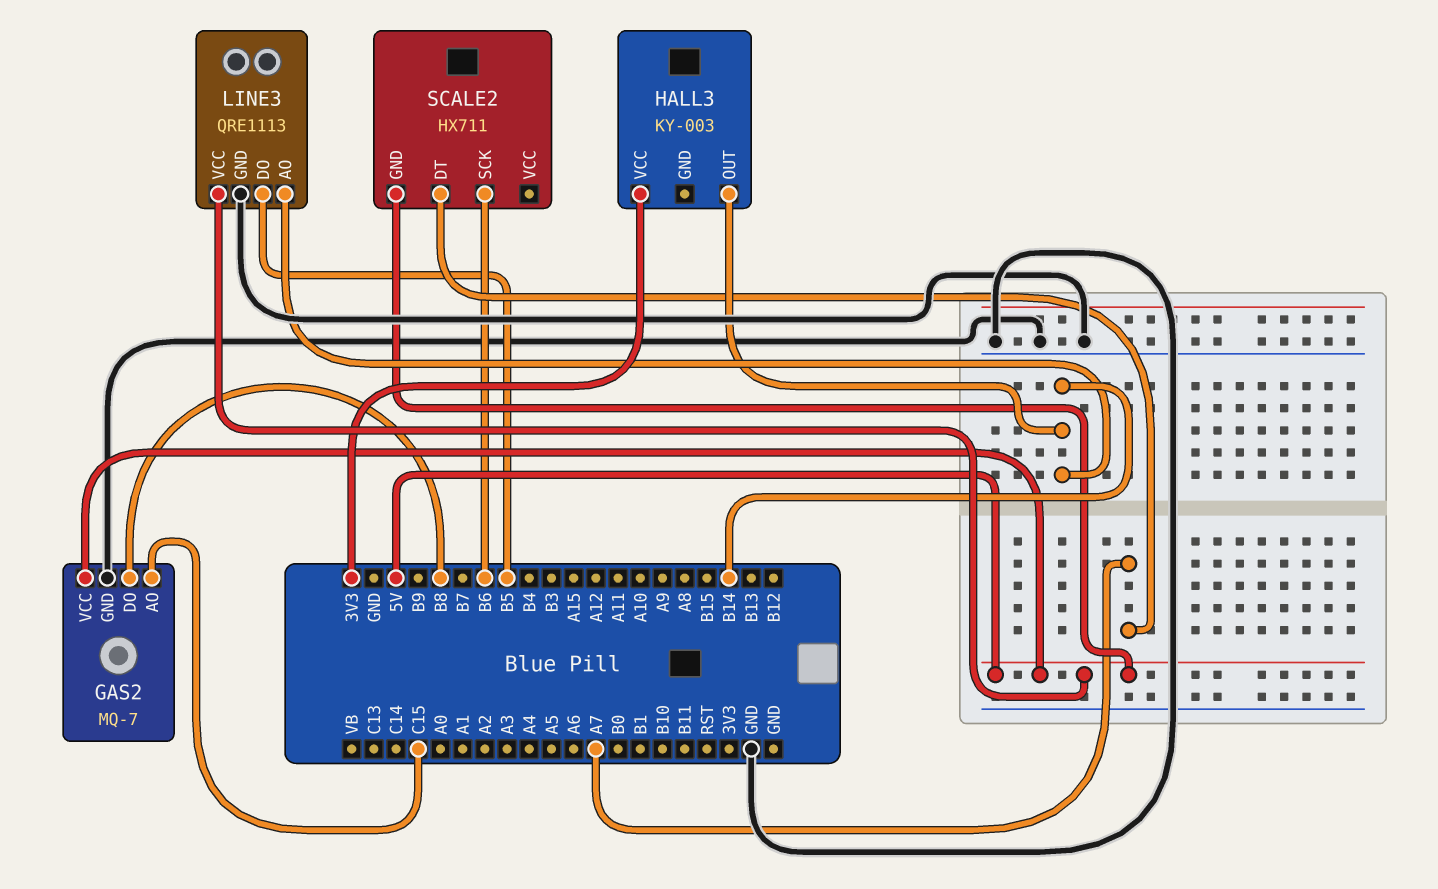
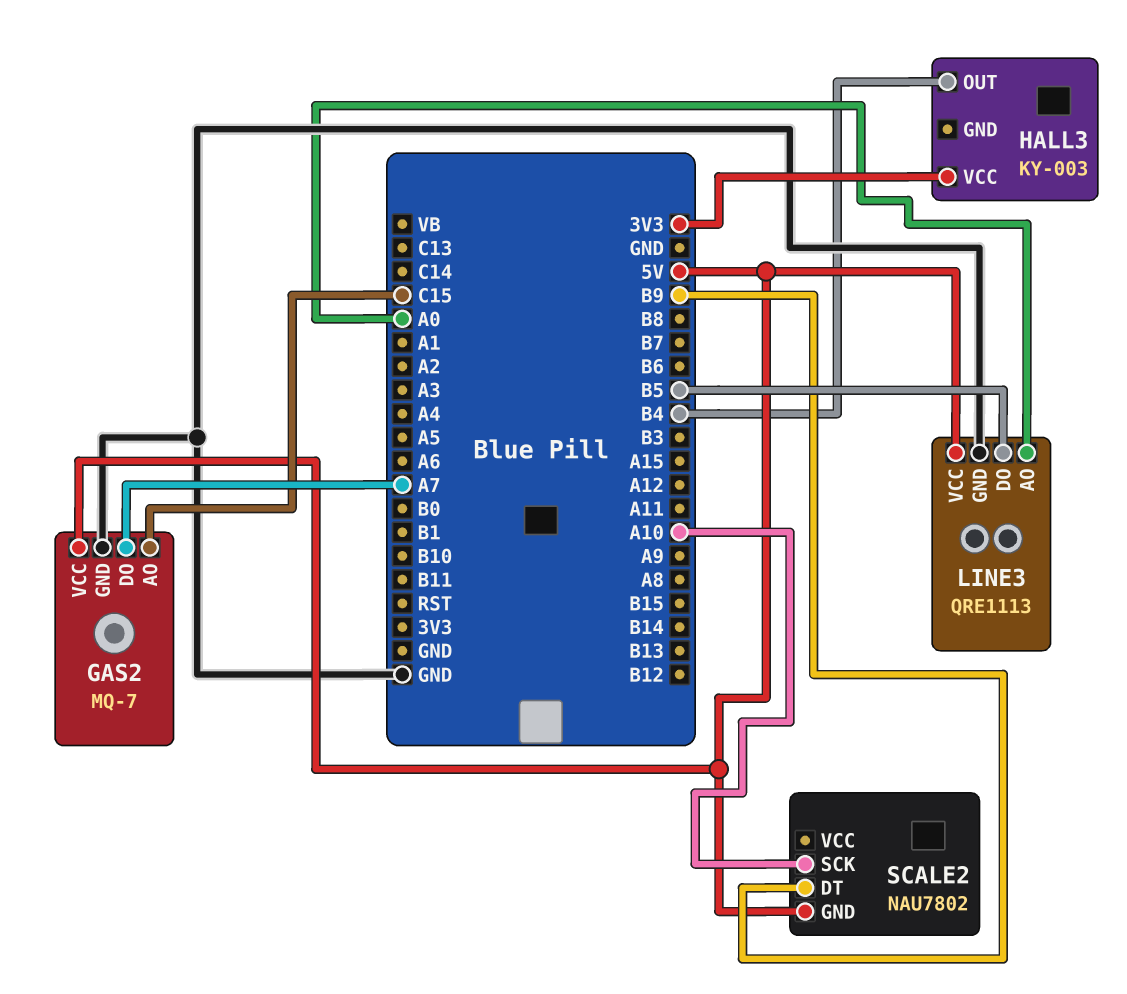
GAS2 pin DO: B8 -> A7
HALL3 pin OUT: B14 -> B4
LINE3 pin AO: B14 -> A0
SCALE2: HX711 -> NAU7802
SCALE2 pin DT: A7 -> B9
SCALE2 pin SCK: B6 -> A10

